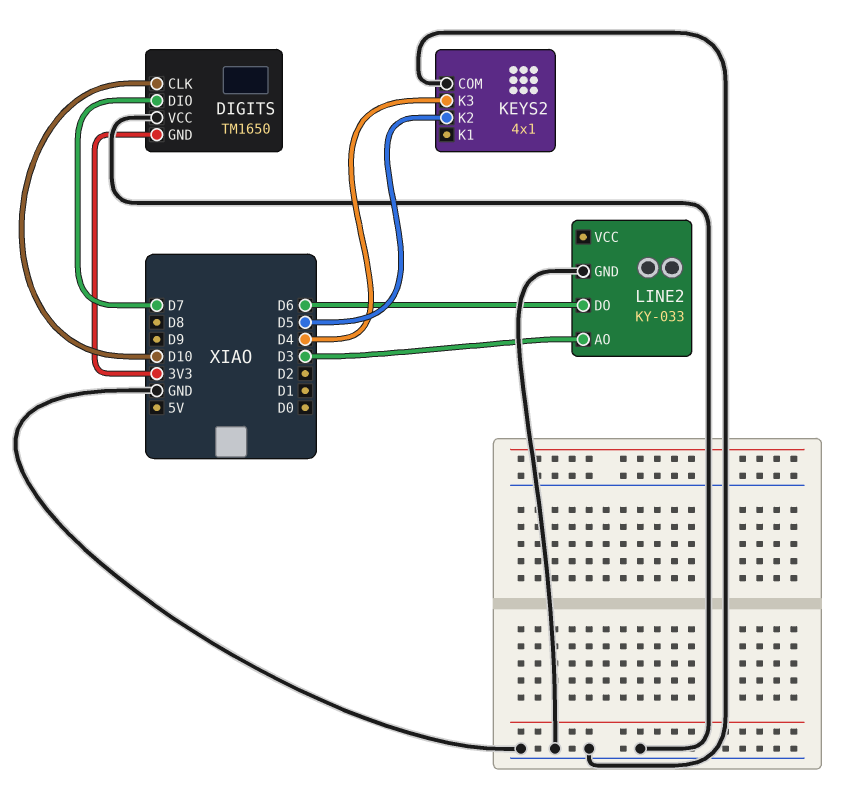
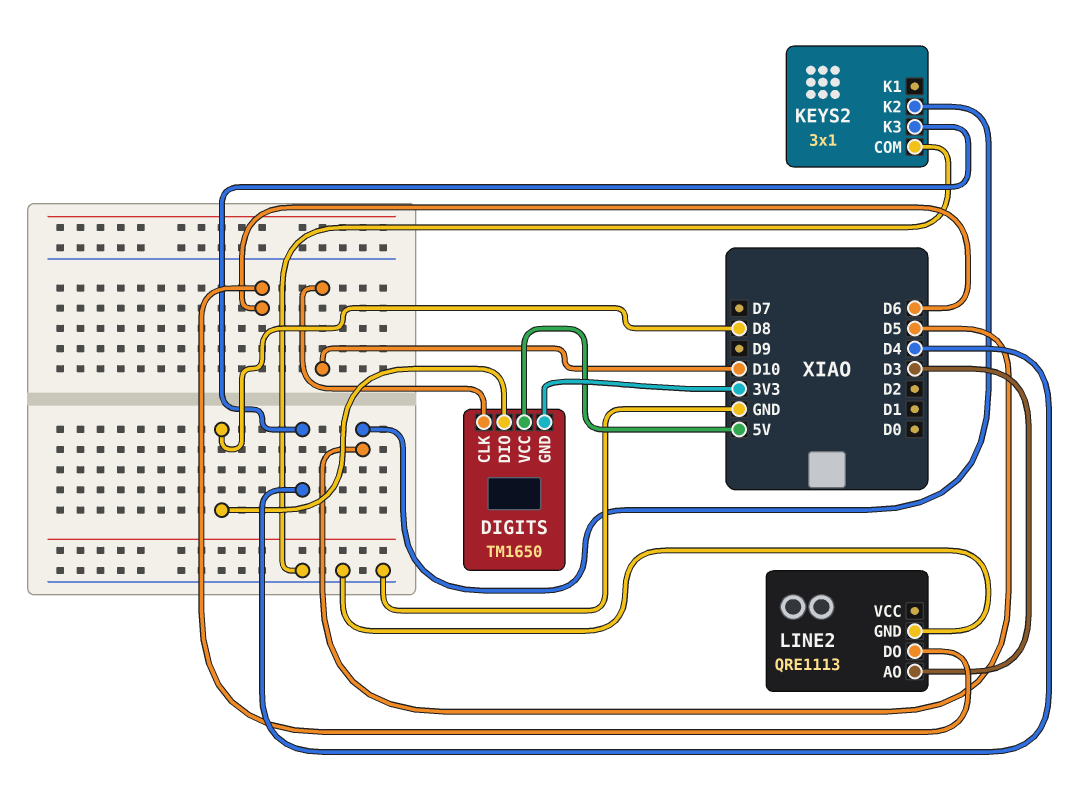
DIGITS pin DIO: D7 -> D8
DIGITS pin VCC: GND -> 5V
KEYS2: 4x1 -> 3x1
LINE2: KY-033 -> QRE1113

